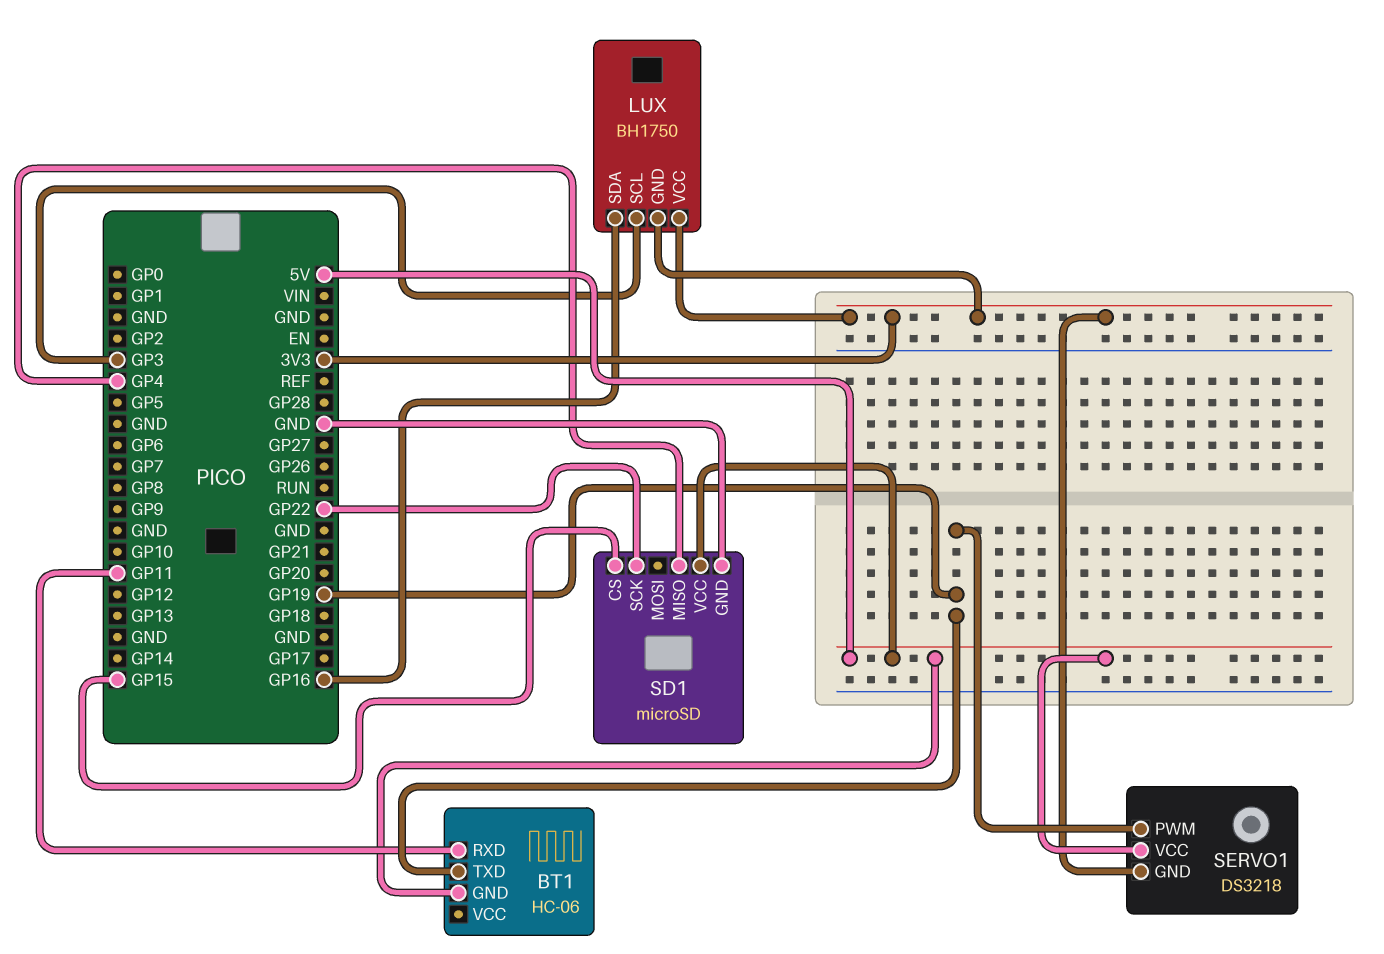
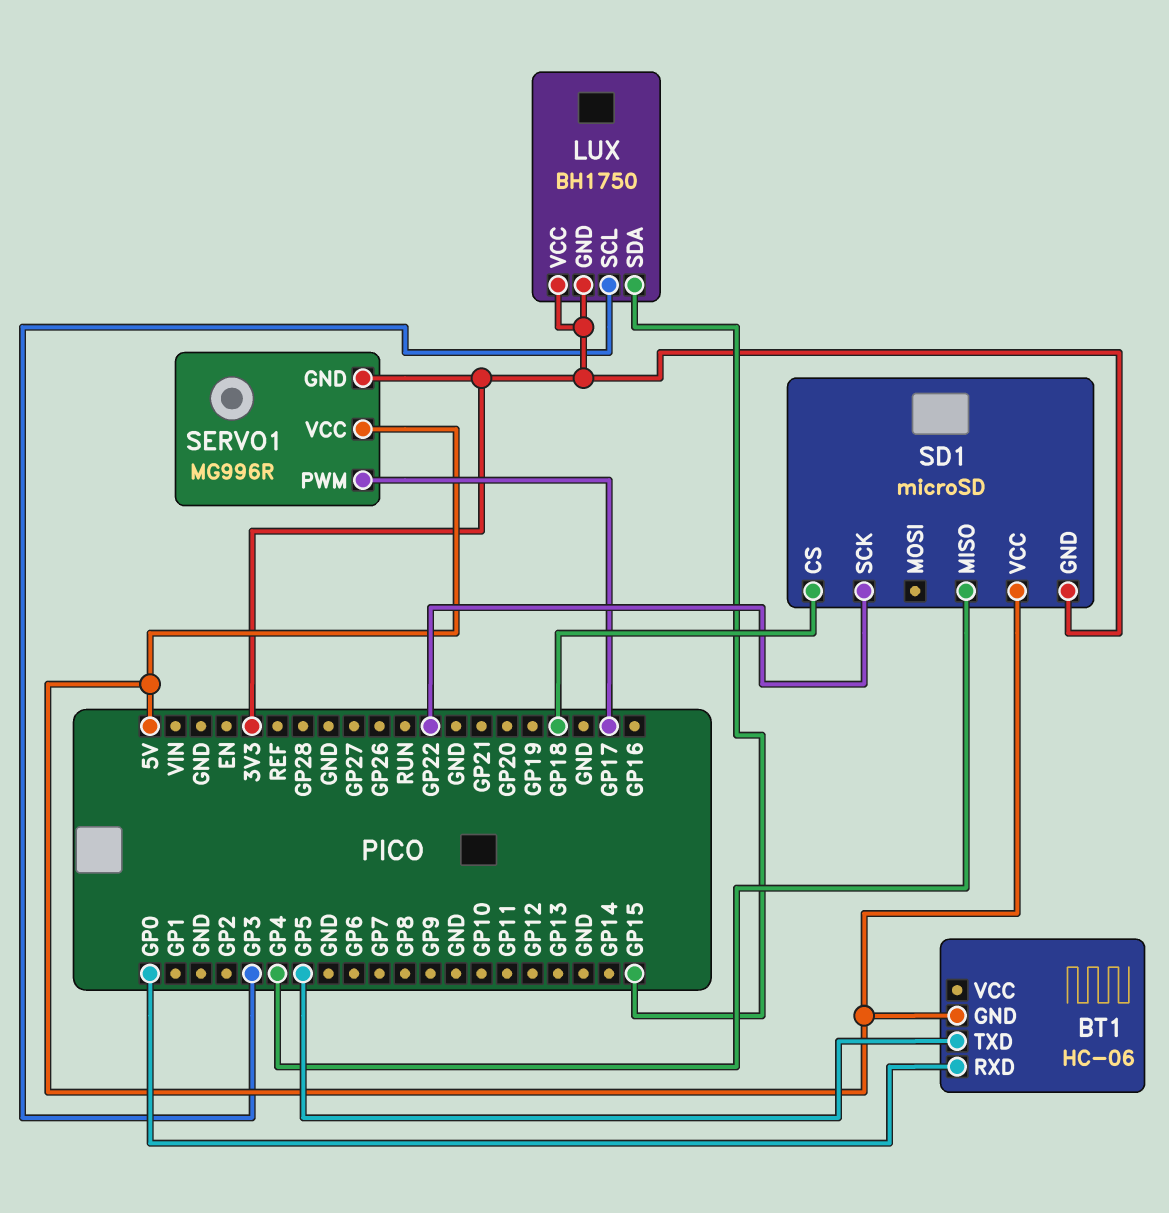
BT1 pin RXD: GP11 -> GP0
BT1 pin TXD: GP19 -> GP5
LUX pin SDA: GP16 -> GP15
SD1 pin CS: GP15 -> GP18
SD1 pin GND: GND -> 3V3
SERVO1: DS3218 -> MG996R
SERVO1 pin PWM: GP19 -> GP17

